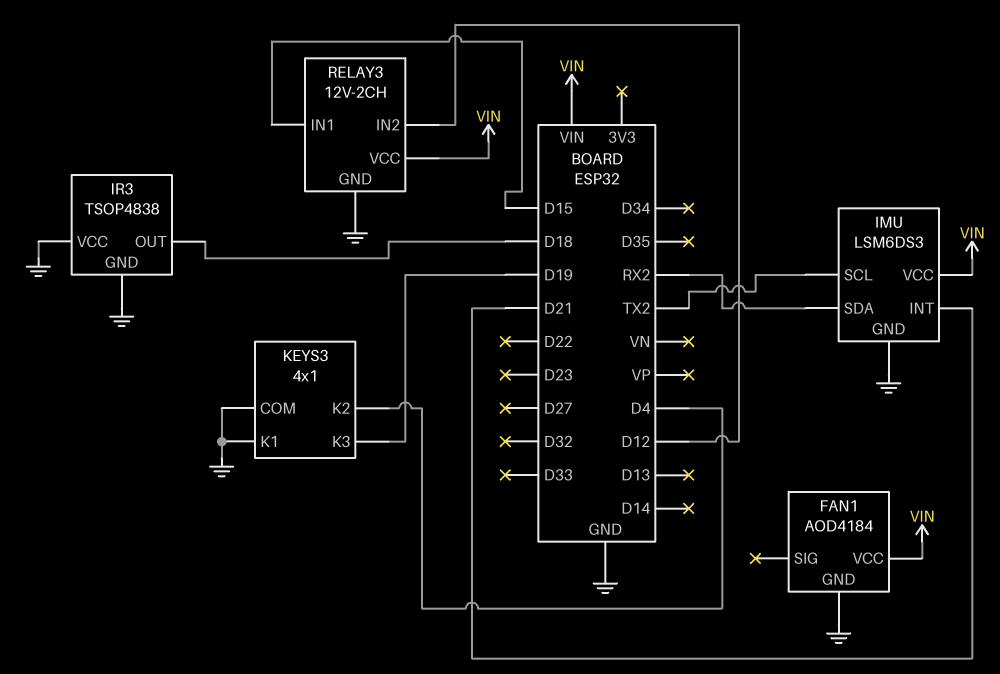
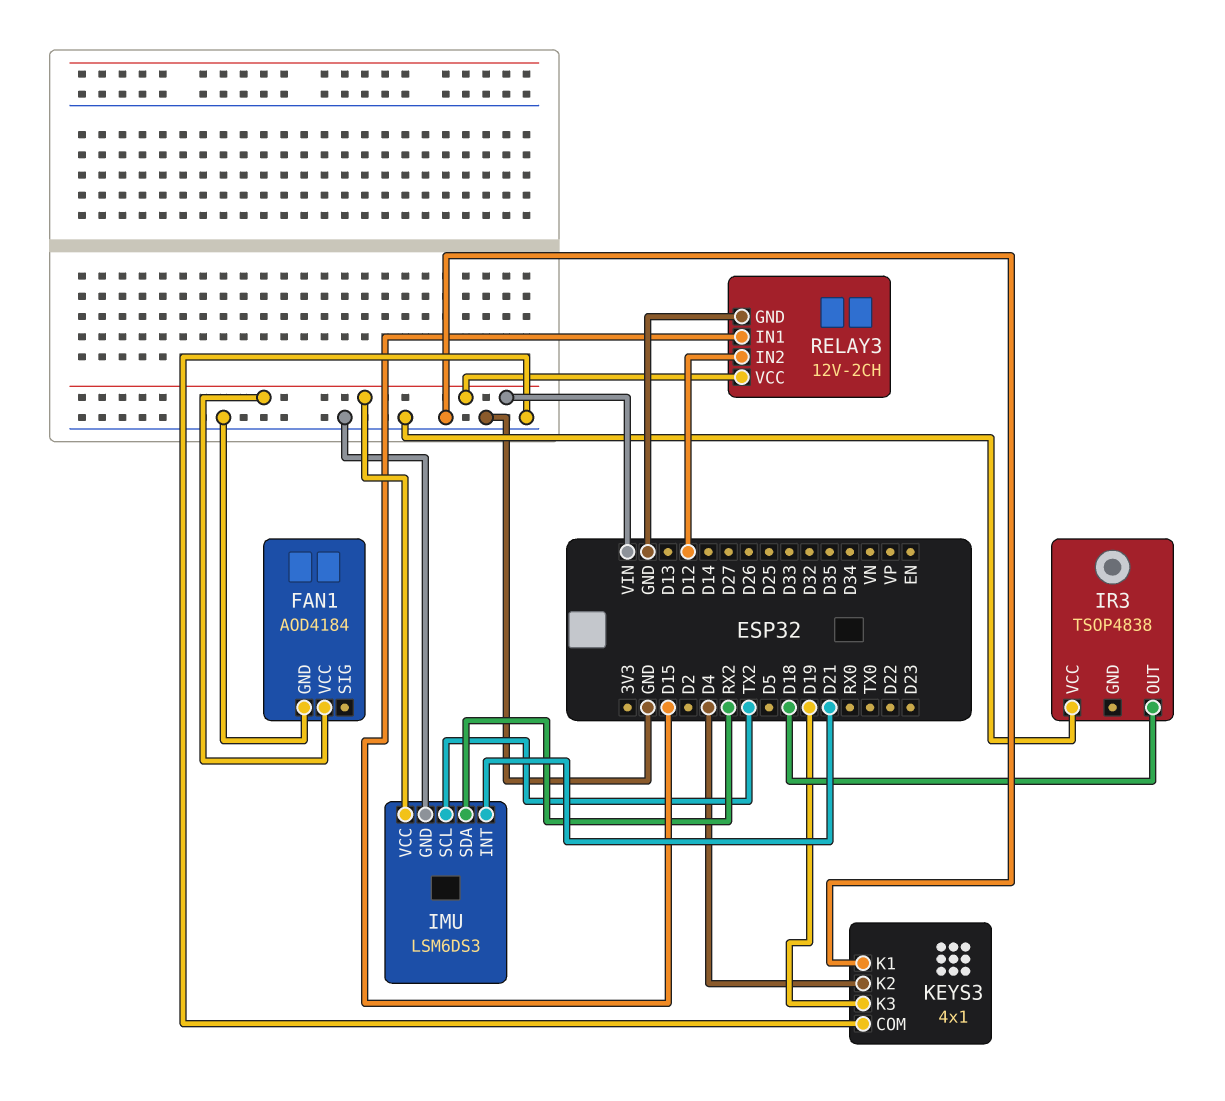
IR3 pin GND: GND -> none

